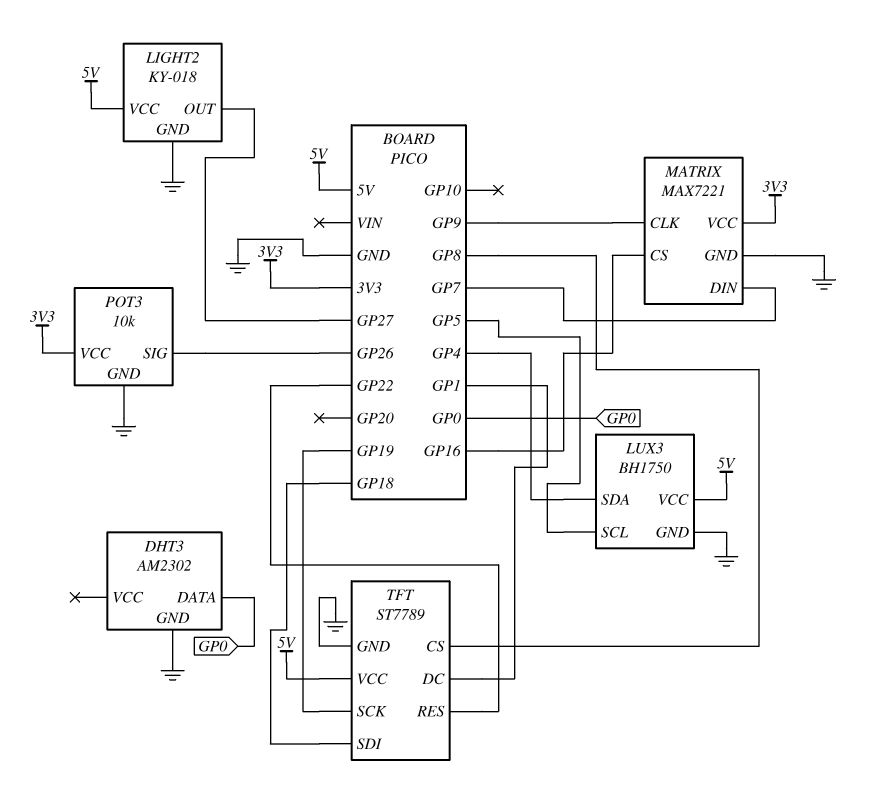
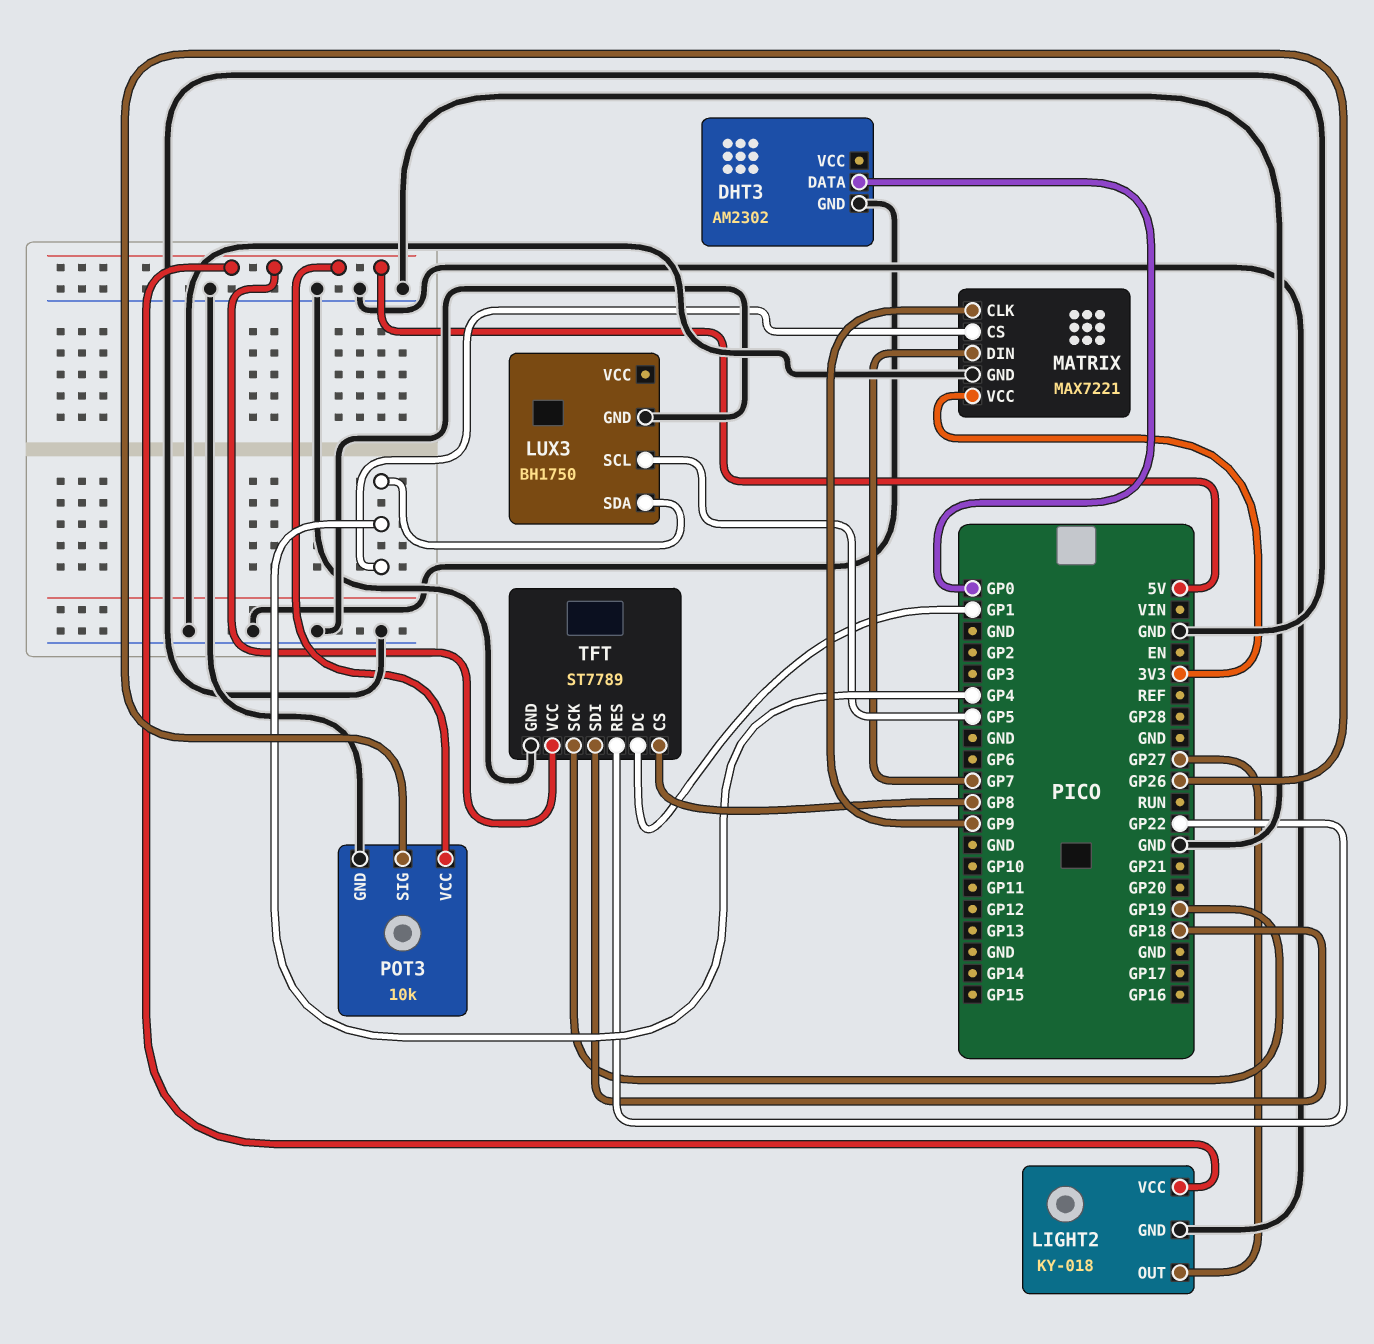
LUX3 pin VCC: 5V -> none
MATRIX pin CS: GP16 -> GP4
POT3 pin VCC: 3V3 -> 5V

